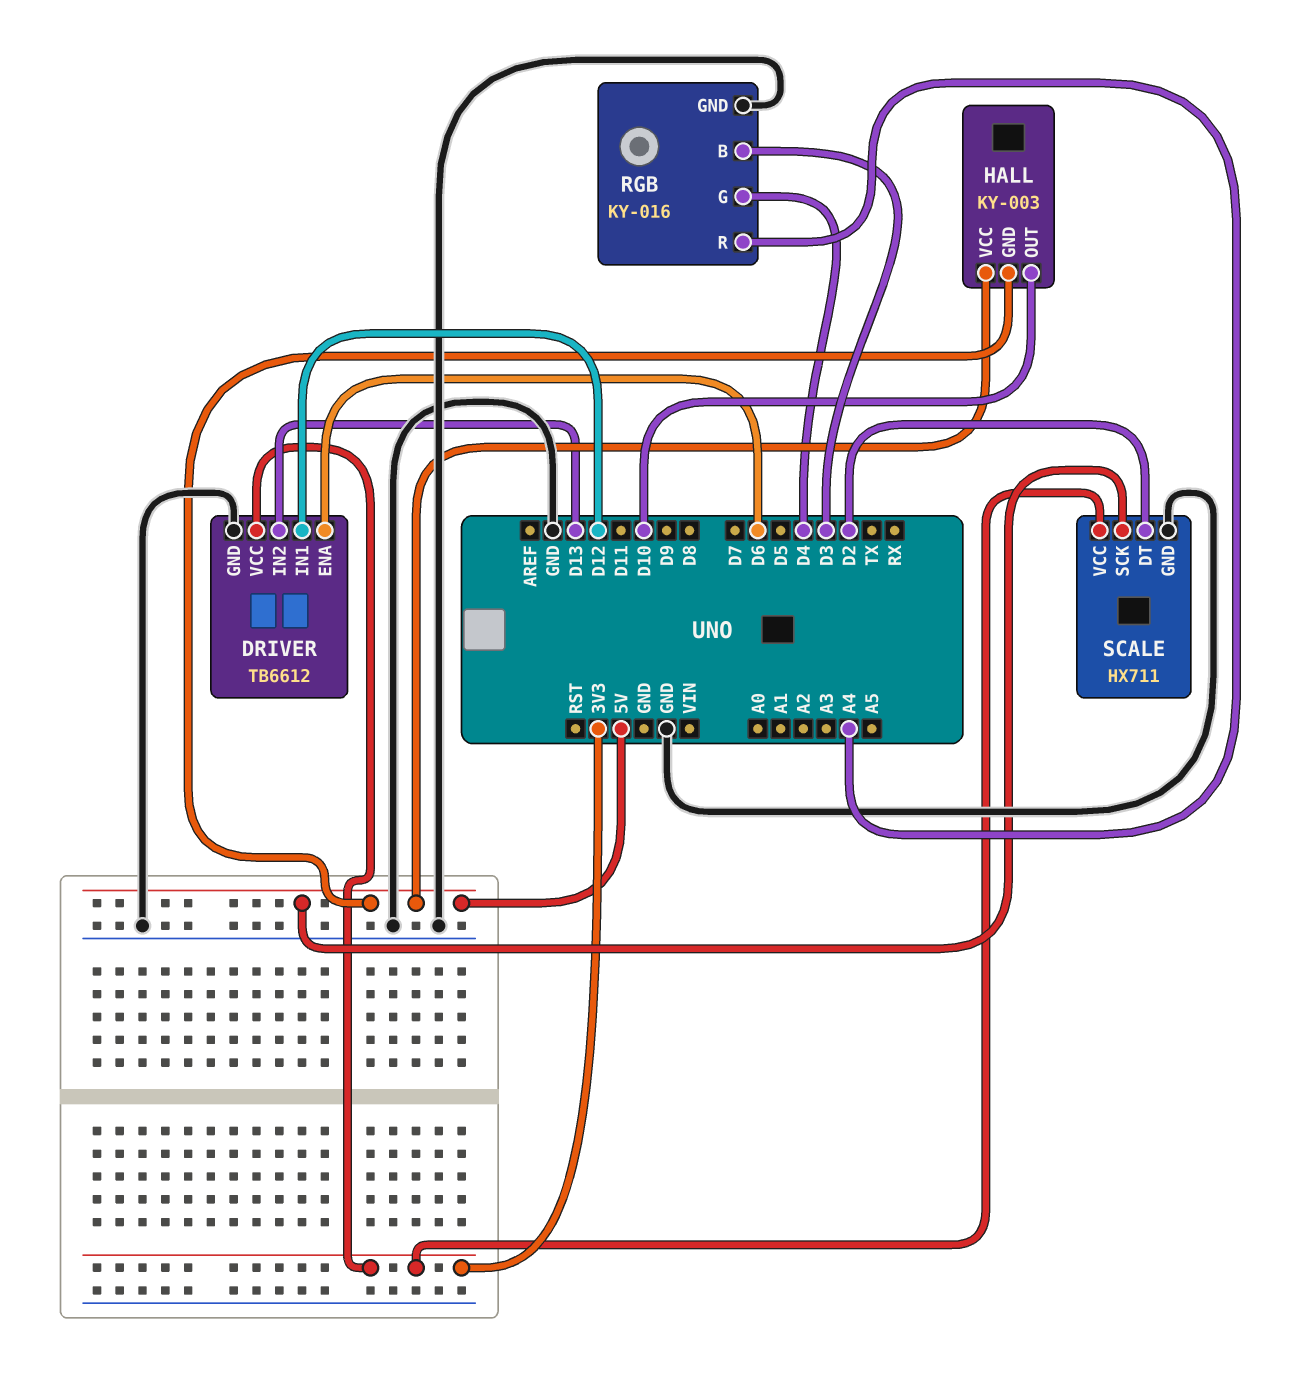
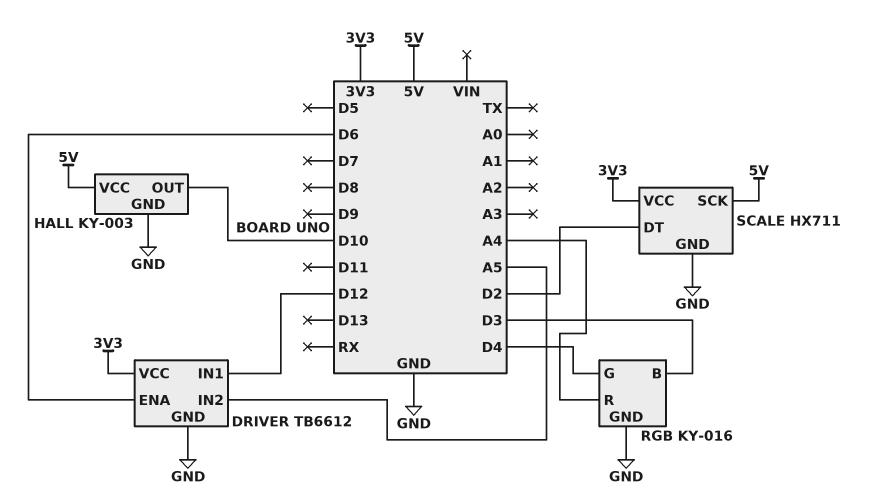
DRIVER pin IN2: D13 -> A5
HALL pin GND: 5V -> GND

